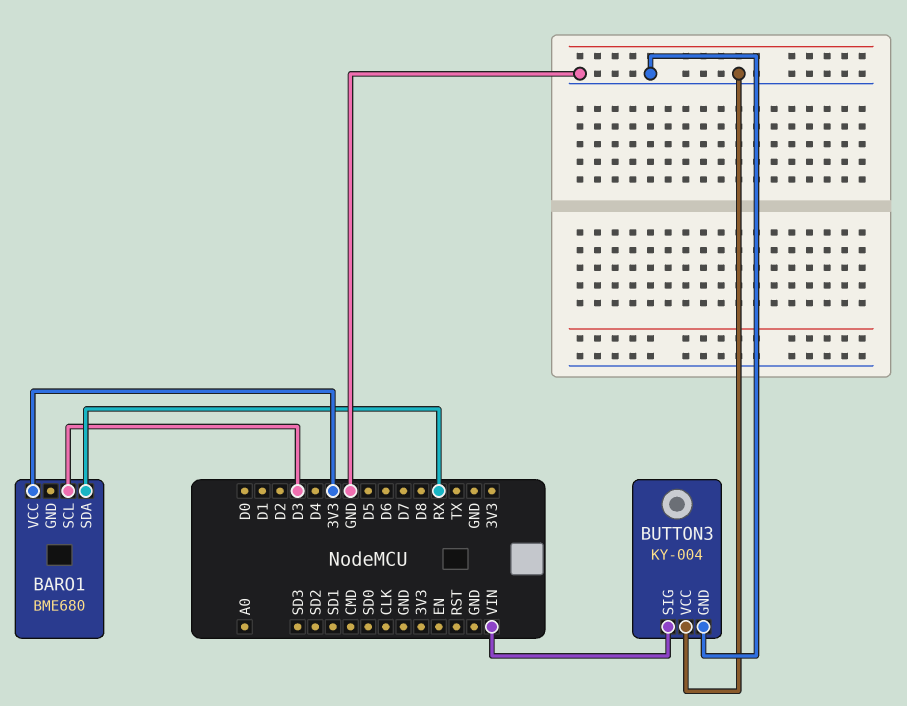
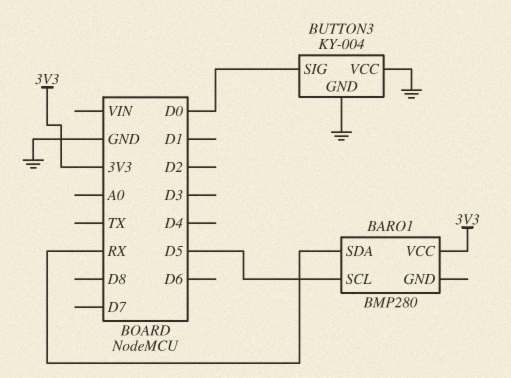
BARO1: BME680 -> BMP280
BARO1 pin SCL: D3 -> D5
BUTTON3 pin SIG: VIN -> D0

